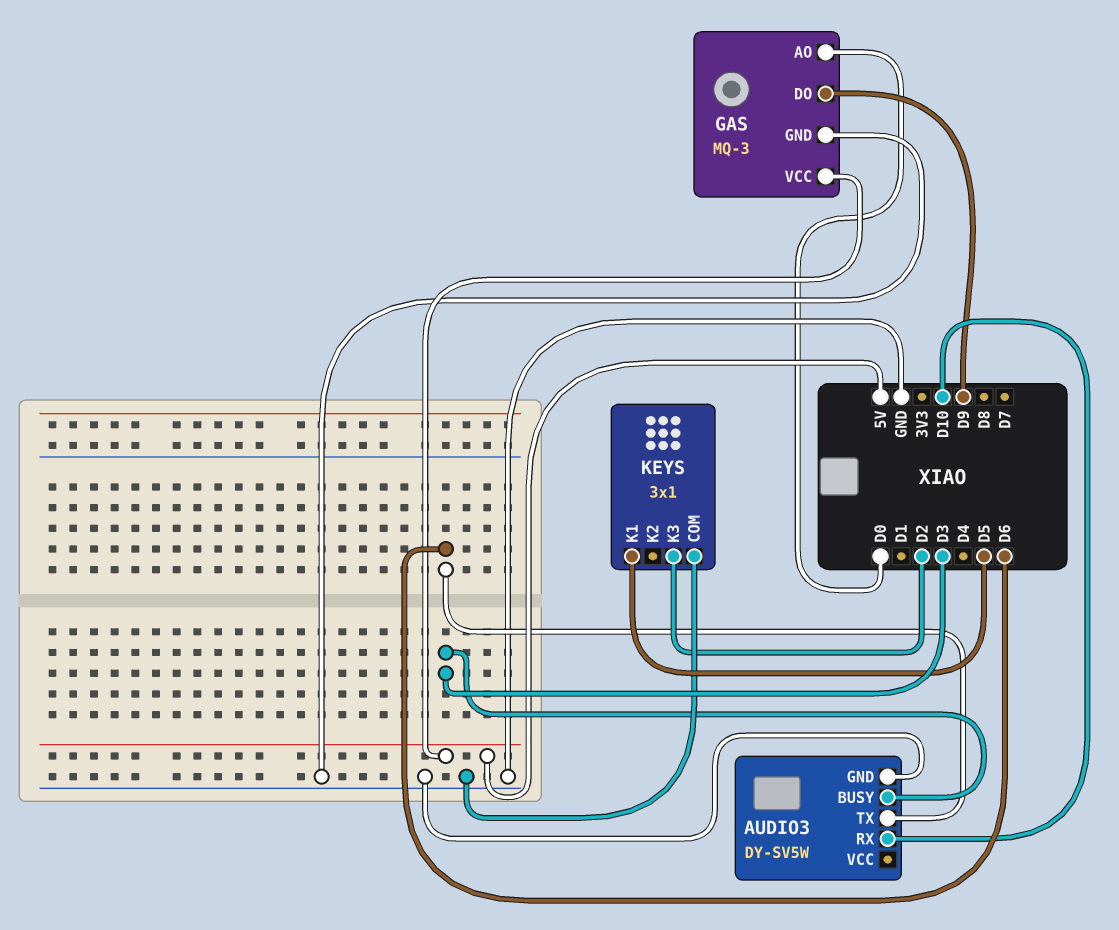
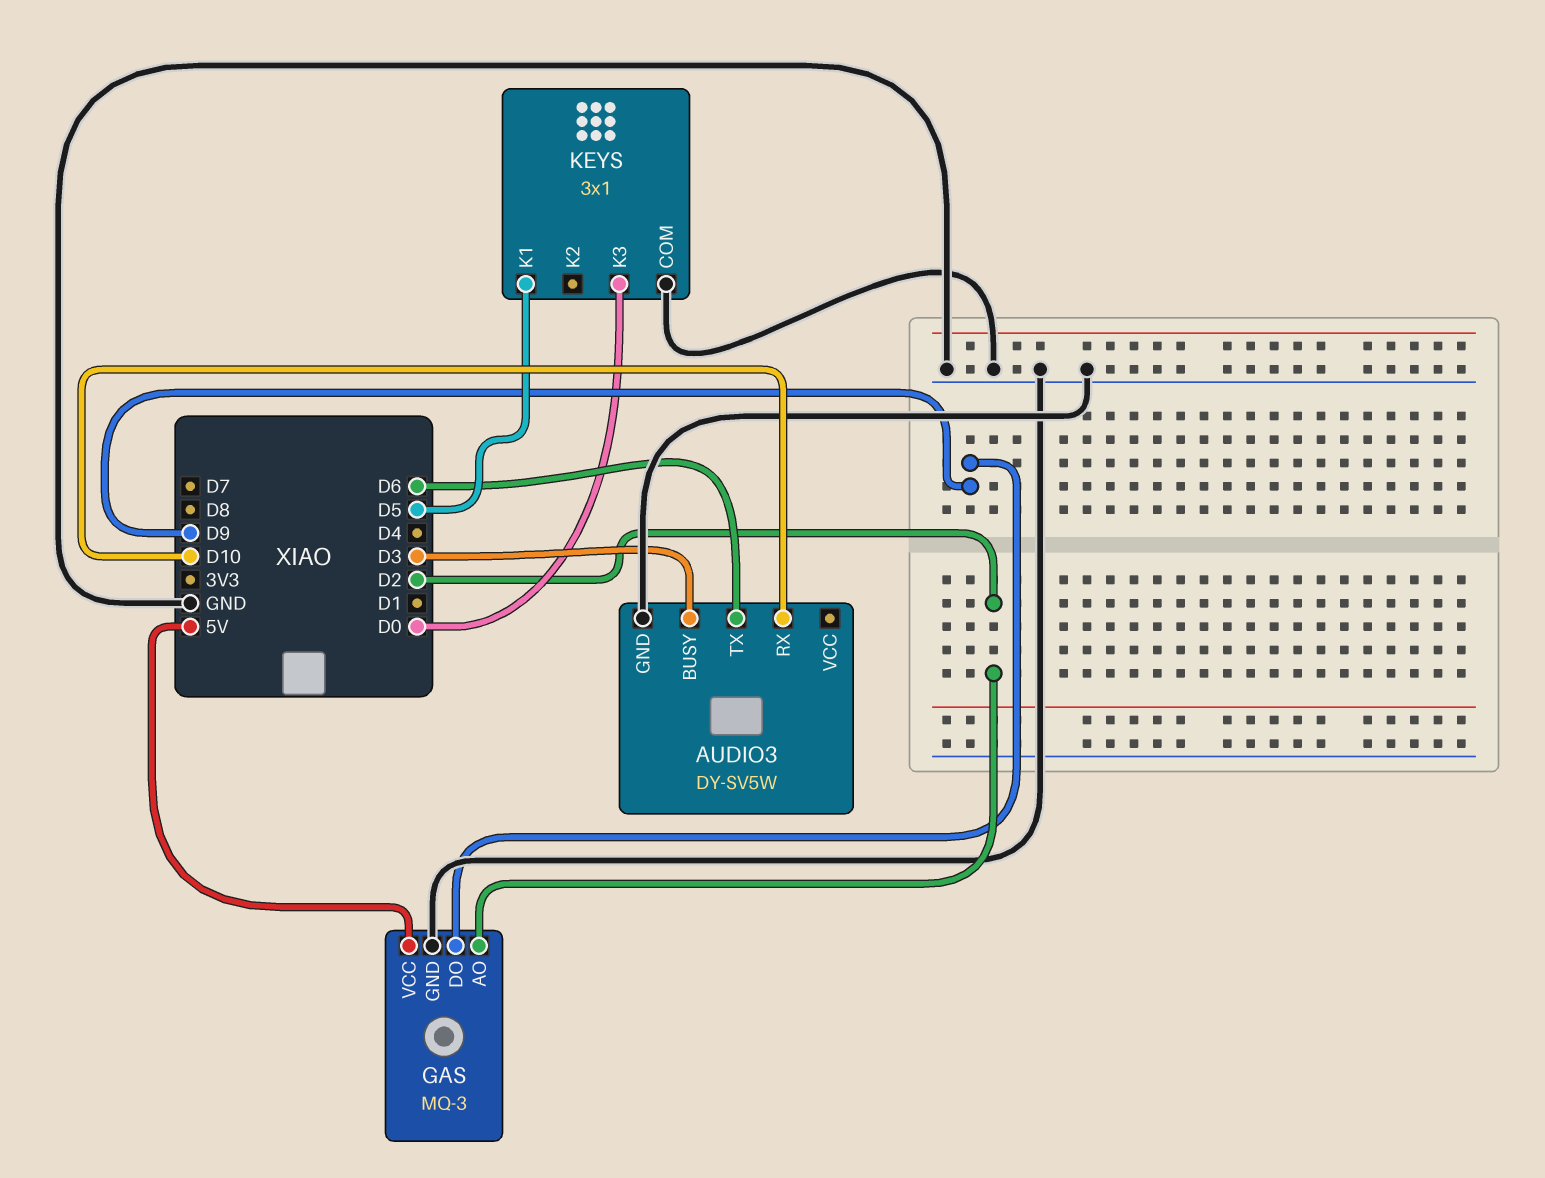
GAS pin AO: D0 -> D2
KEYS pin K3: D2 -> D0

